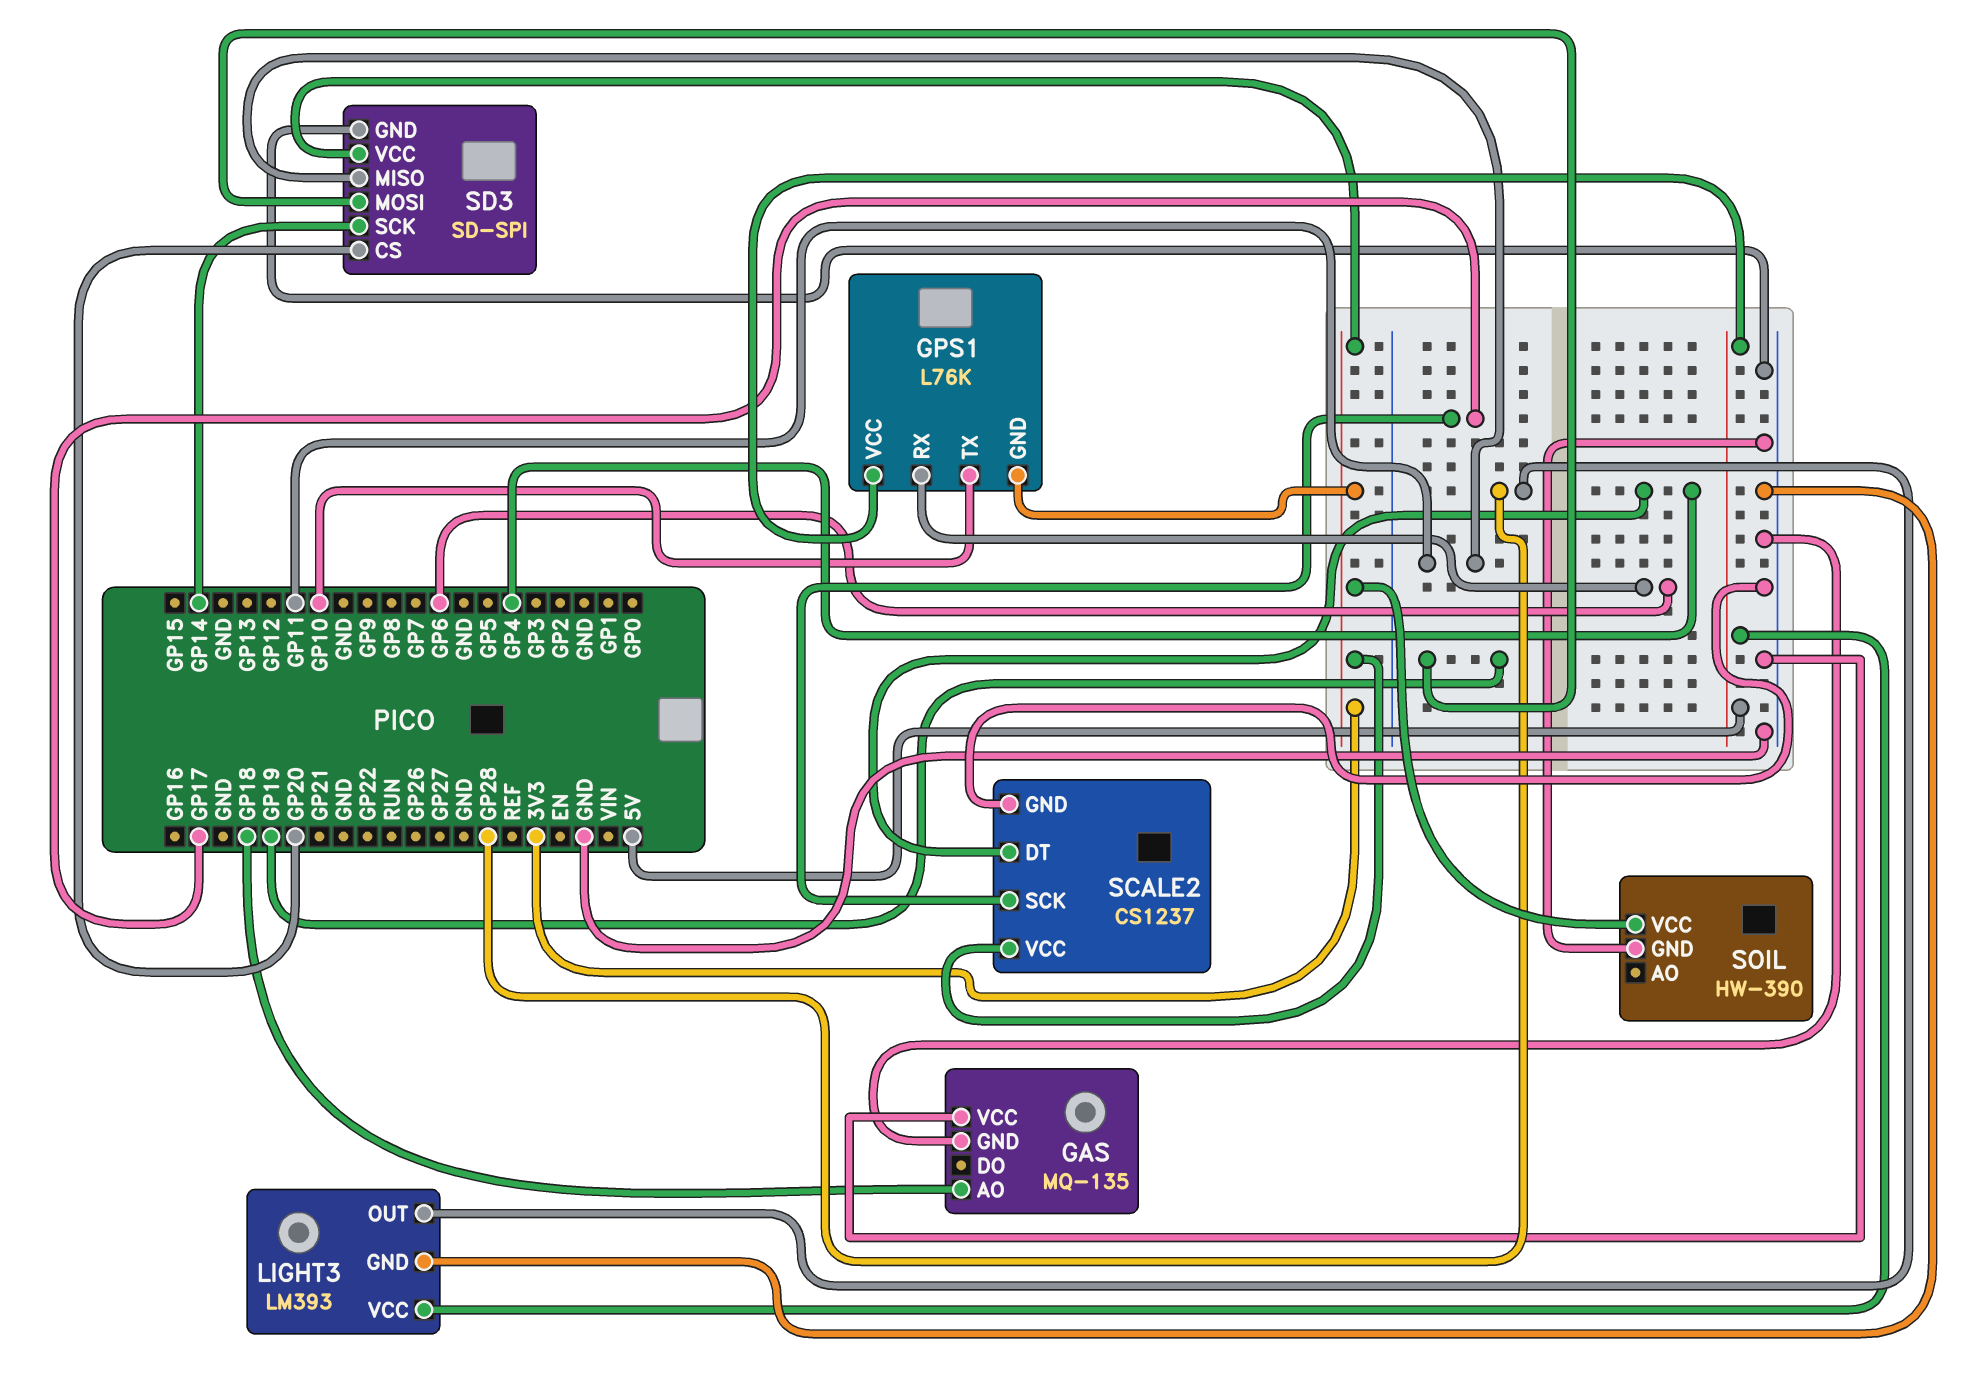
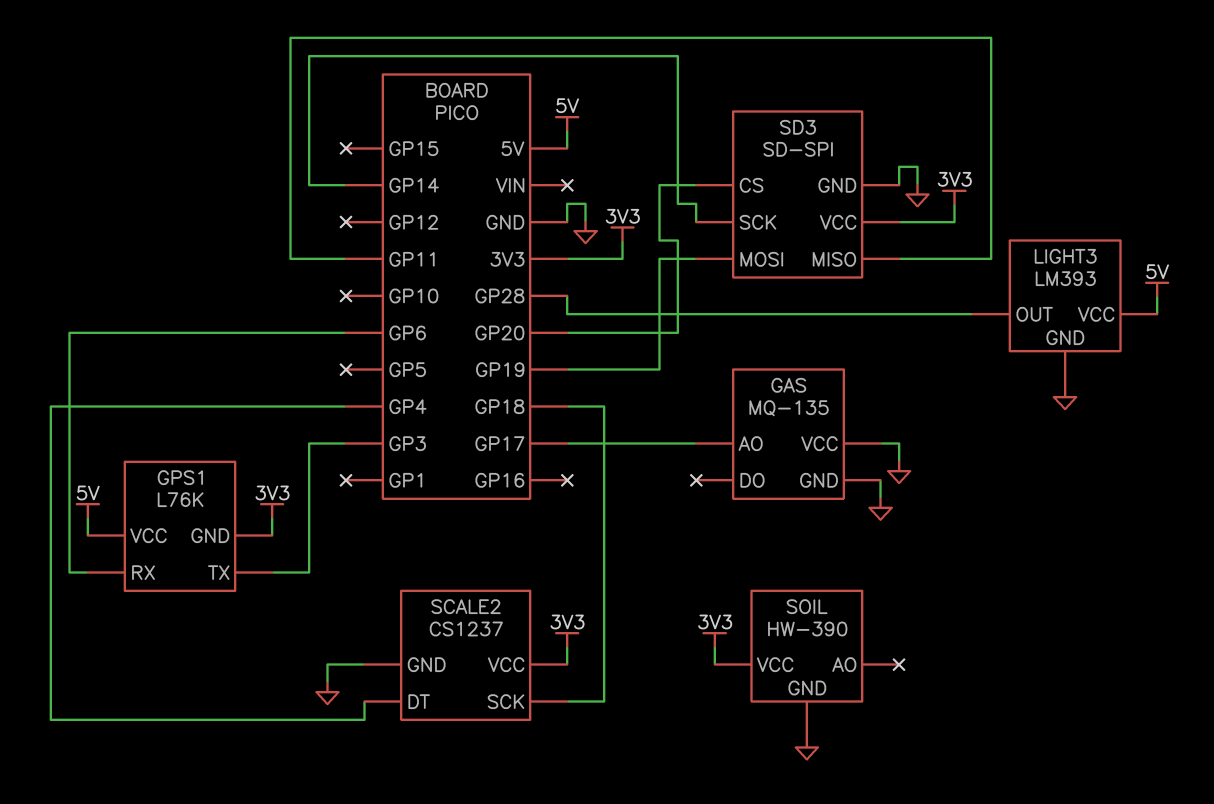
GAS pin AO: GP18 -> GP17
GPS1 pin TX: GP10 -> GP3
SCALE2 pin SCK: GP17 -> GP18

